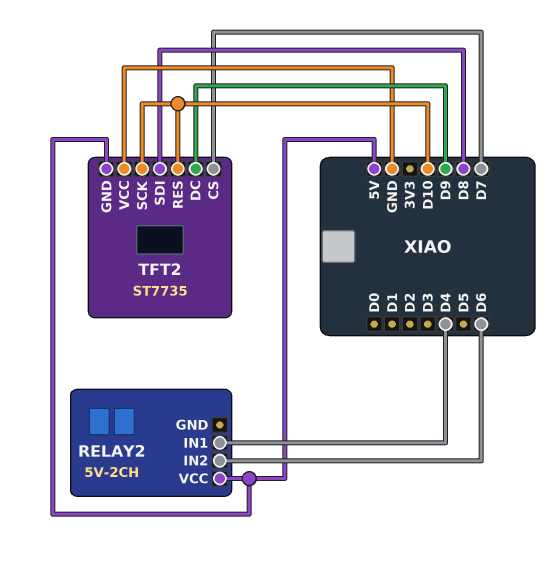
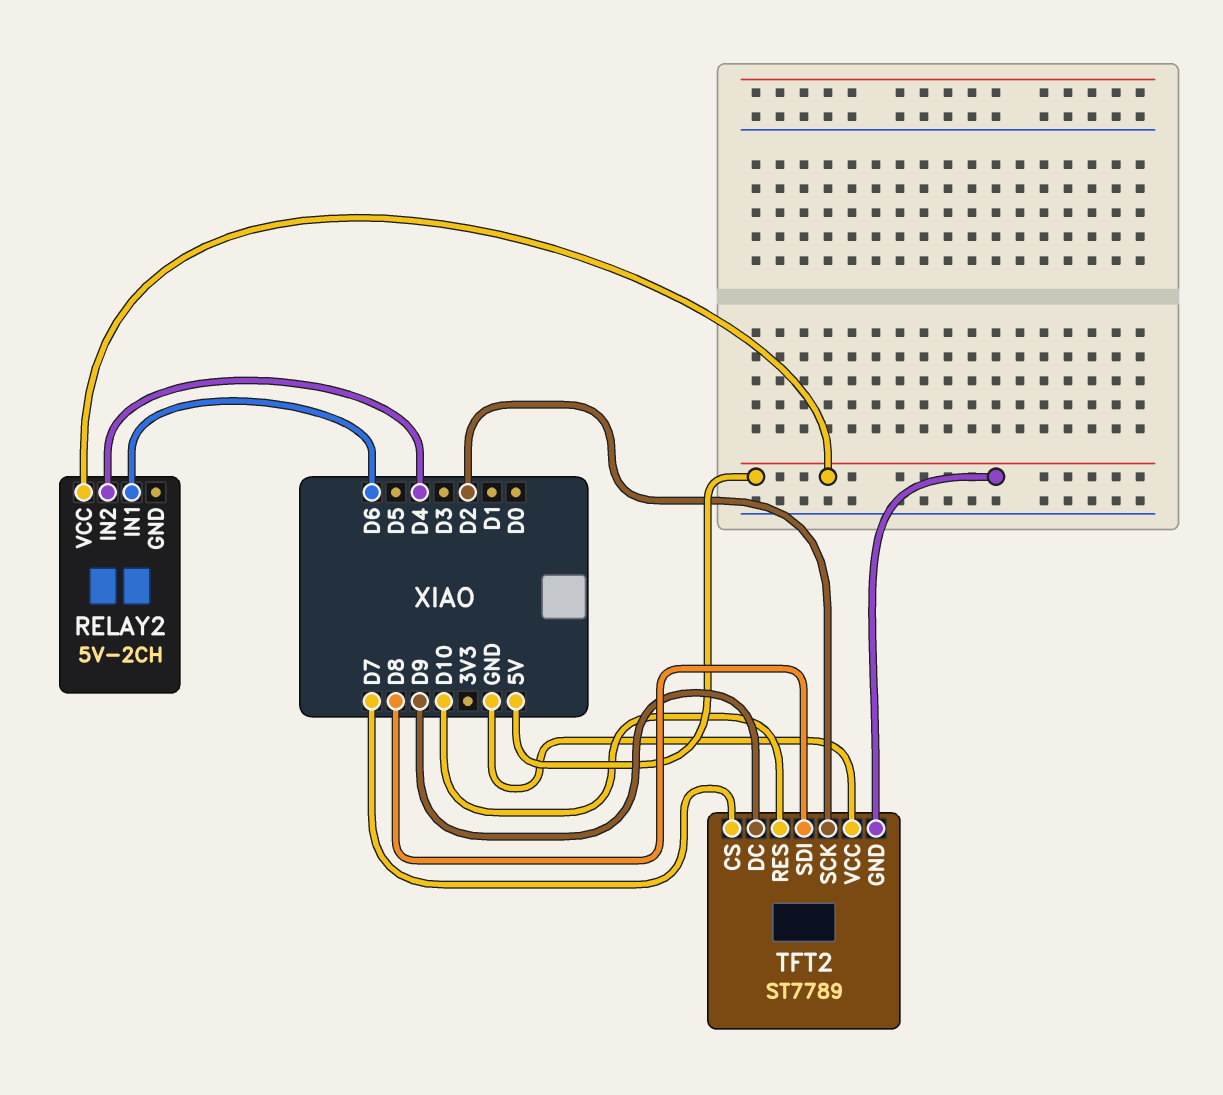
RELAY2 pin IN1: D4 -> D6
RELAY2 pin IN2: D6 -> D4
TFT2: ST7735 -> ST7789
TFT2 pin SCK: D10 -> D2

